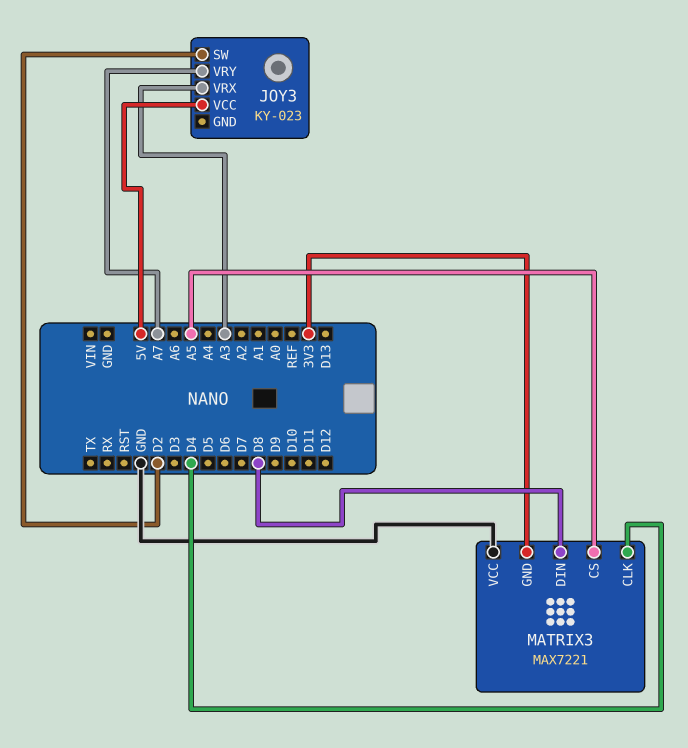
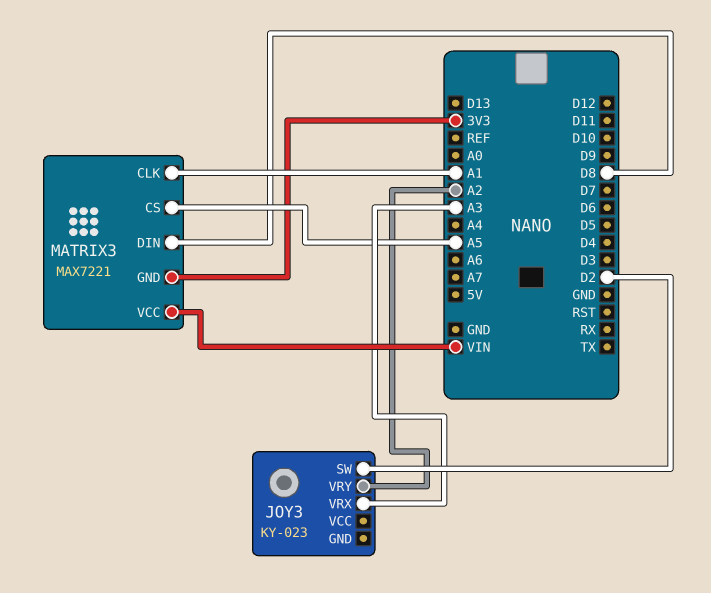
JOY3 pin VCC: 5V -> none
JOY3 pin VRY: A7 -> A2
MATRIX3 pin CLK: D4 -> A1
MATRIX3 pin VCC: GND -> VIN

